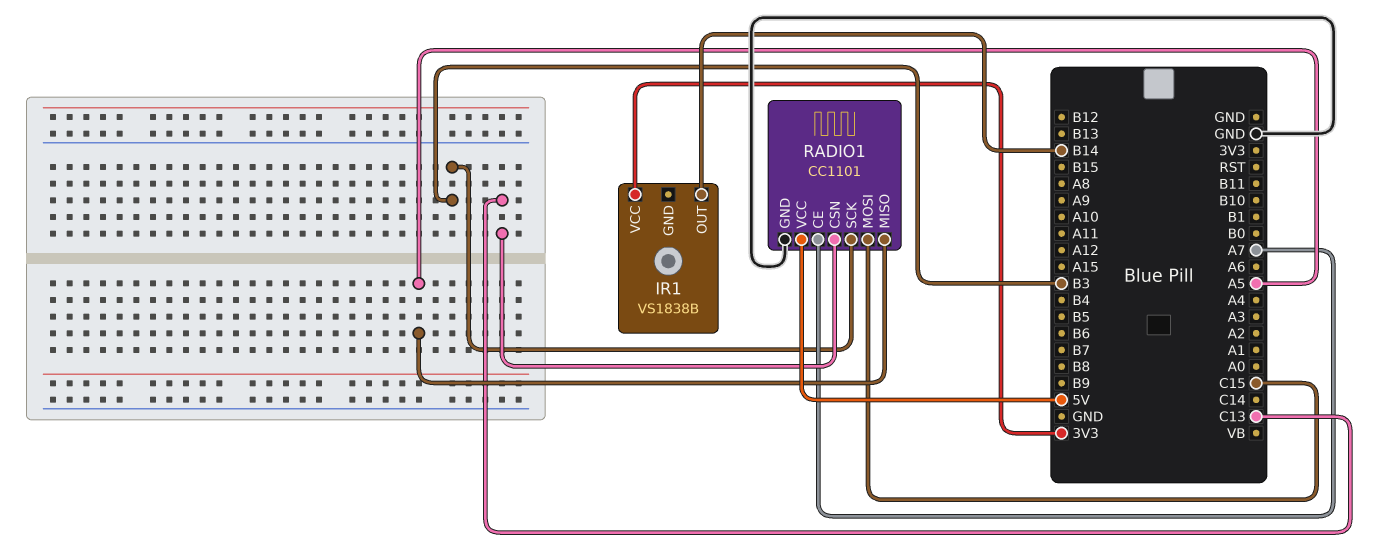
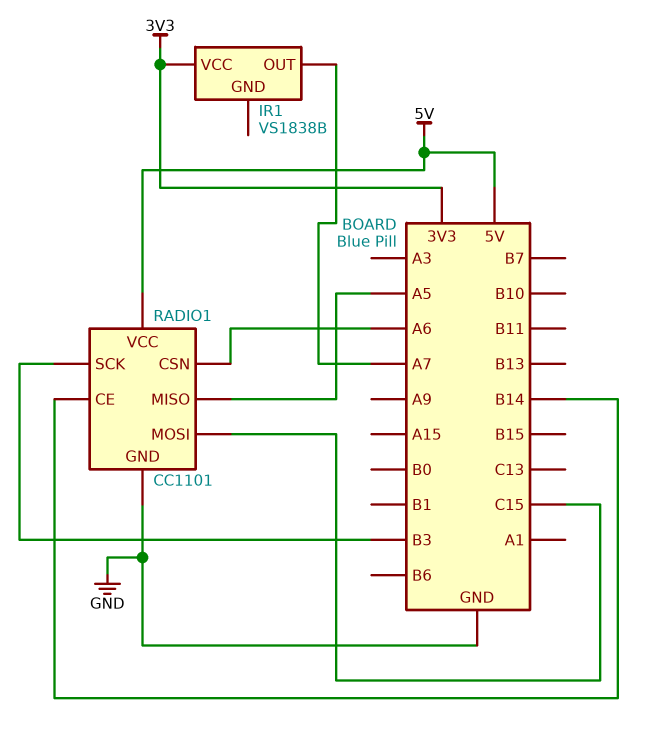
IR1 pin OUT: B14 -> A7
RADIO1 pin CE: A7 -> B14
RADIO1 pin CSN: C13 -> A6

